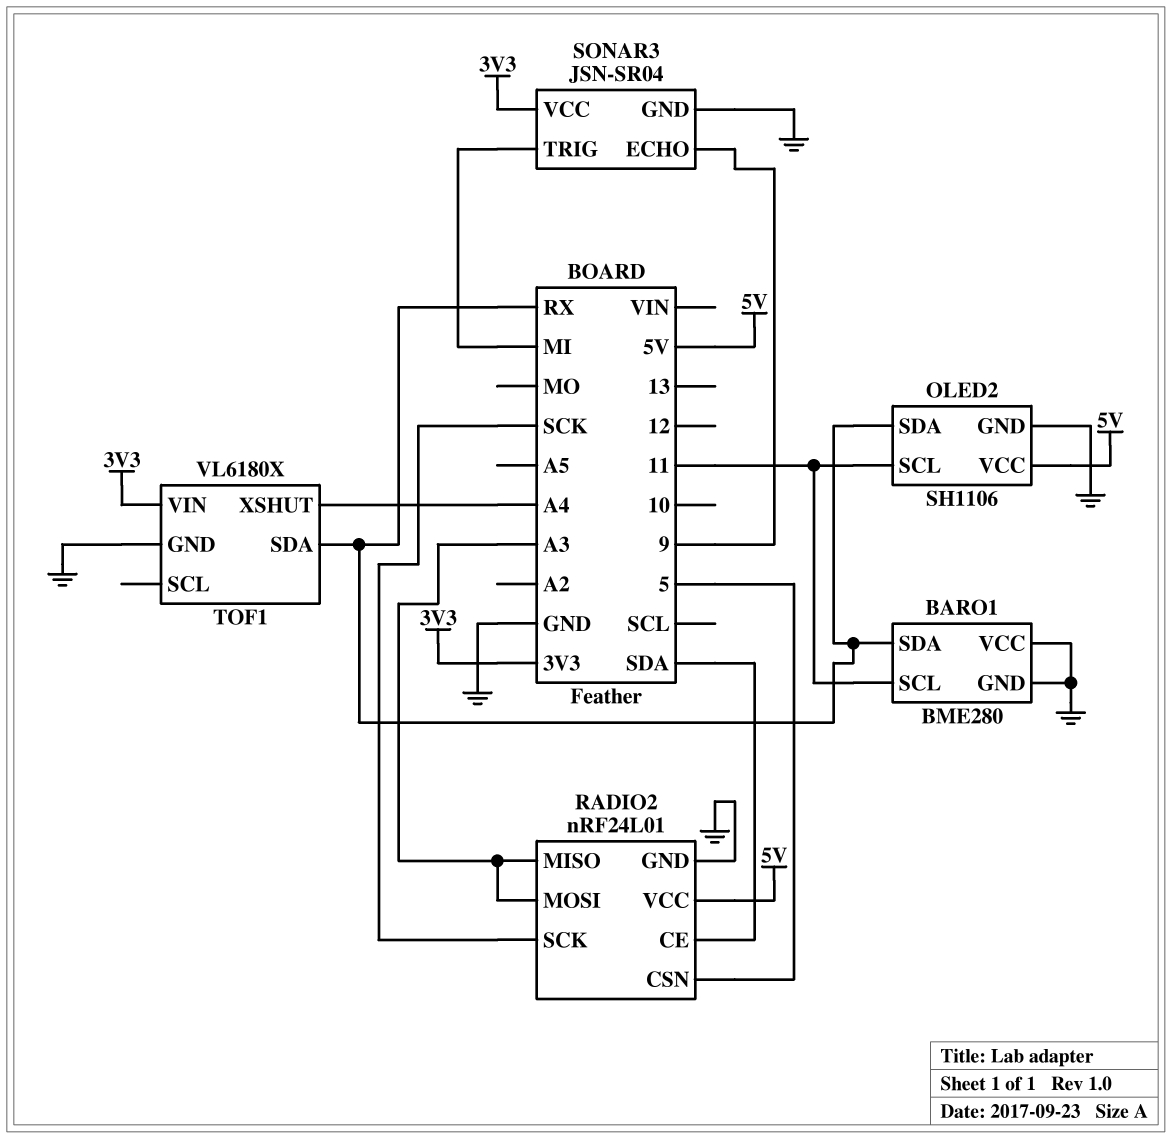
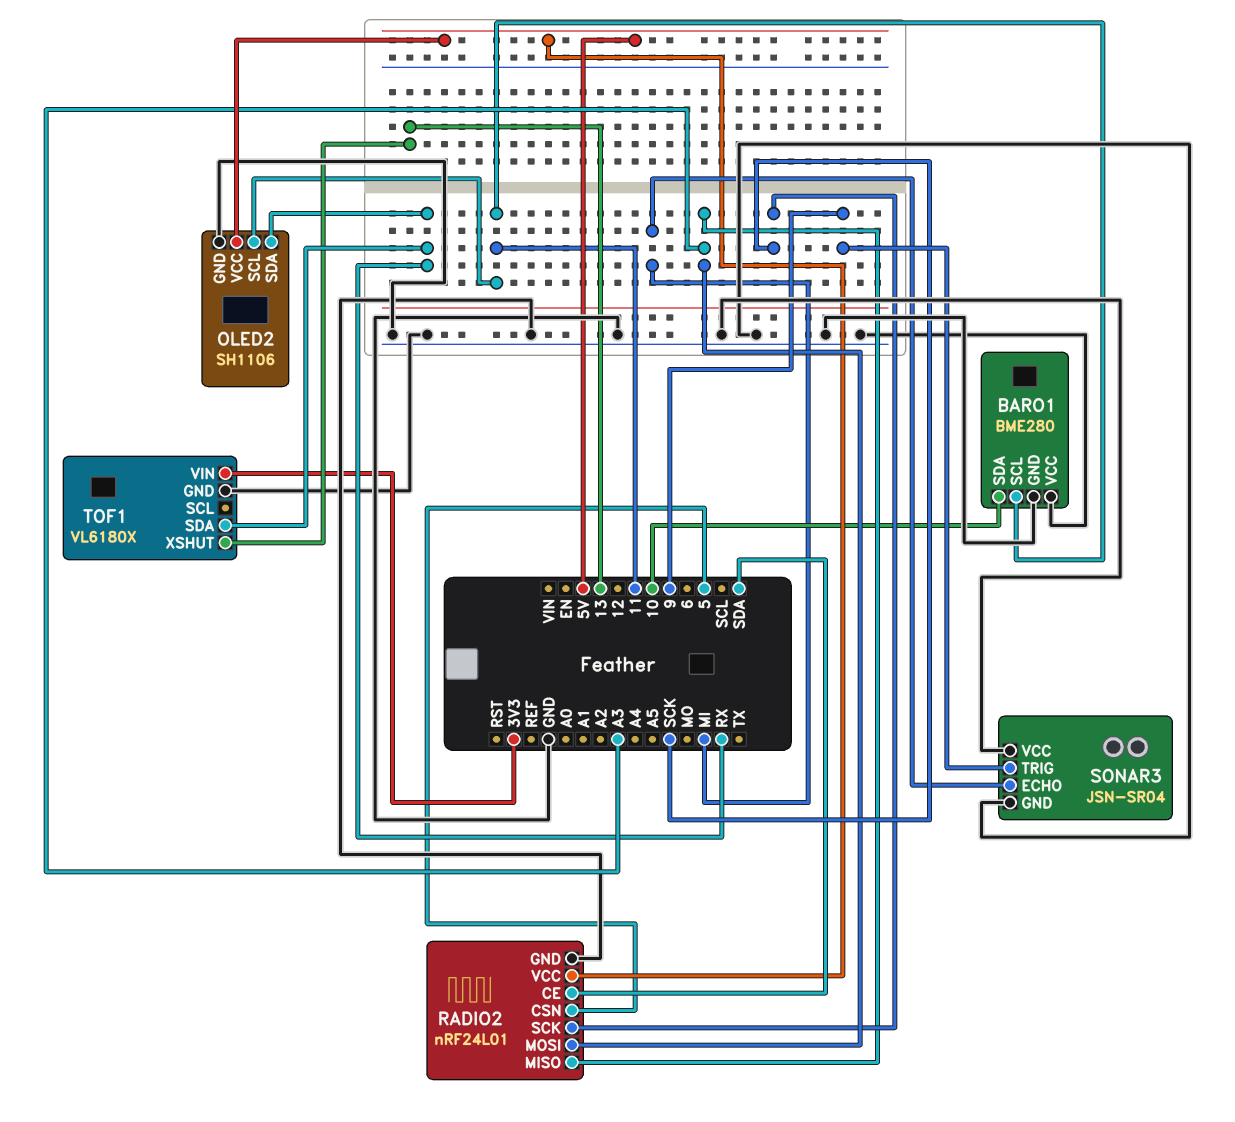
BARO1 pin SDA: RX -> 10
SONAR3 pin ECHO: 9 -> MI
SONAR3 pin TRIG: MI -> 9
SONAR3 pin VCC: 3V3 -> GND
TOF1 pin XSHUT: A4 -> 13

